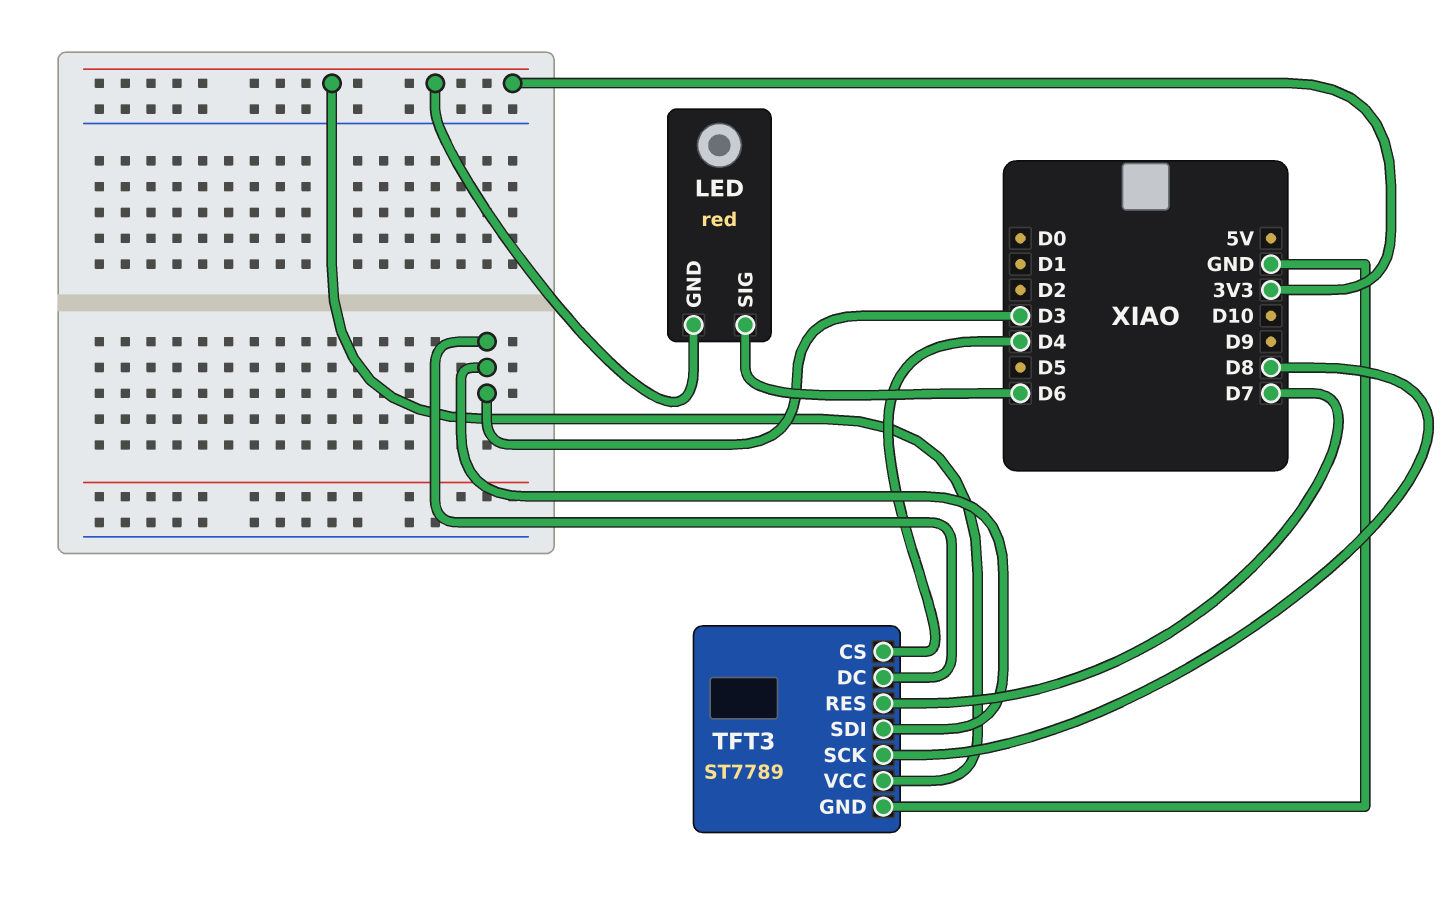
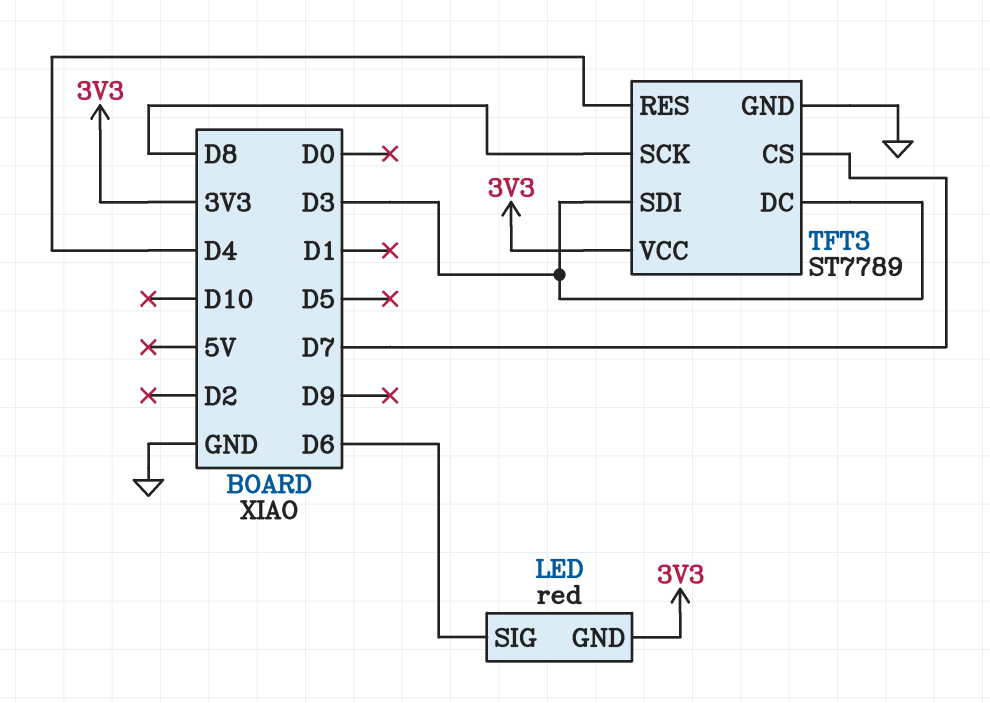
TFT3 pin CS: D4 -> D7
TFT3 pin RES: D7 -> D4

